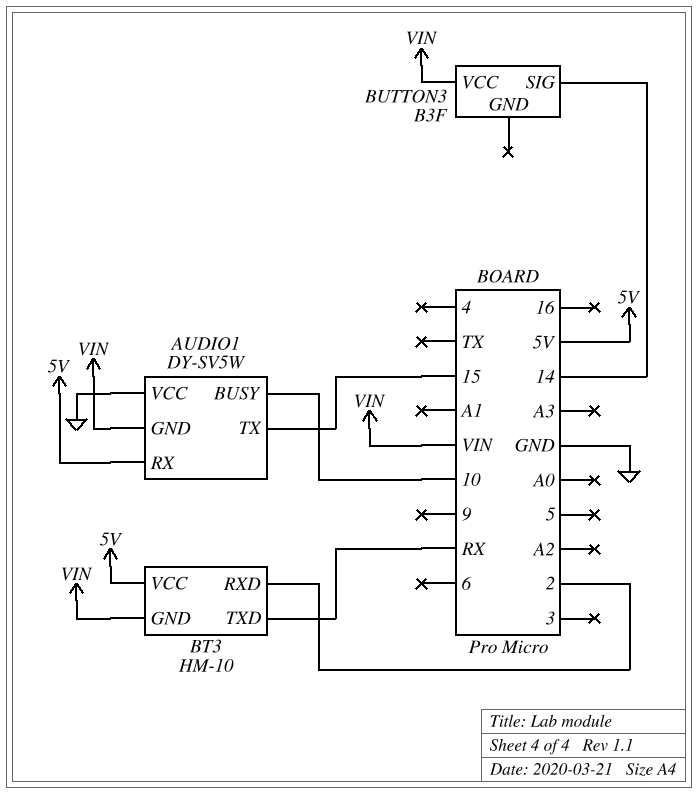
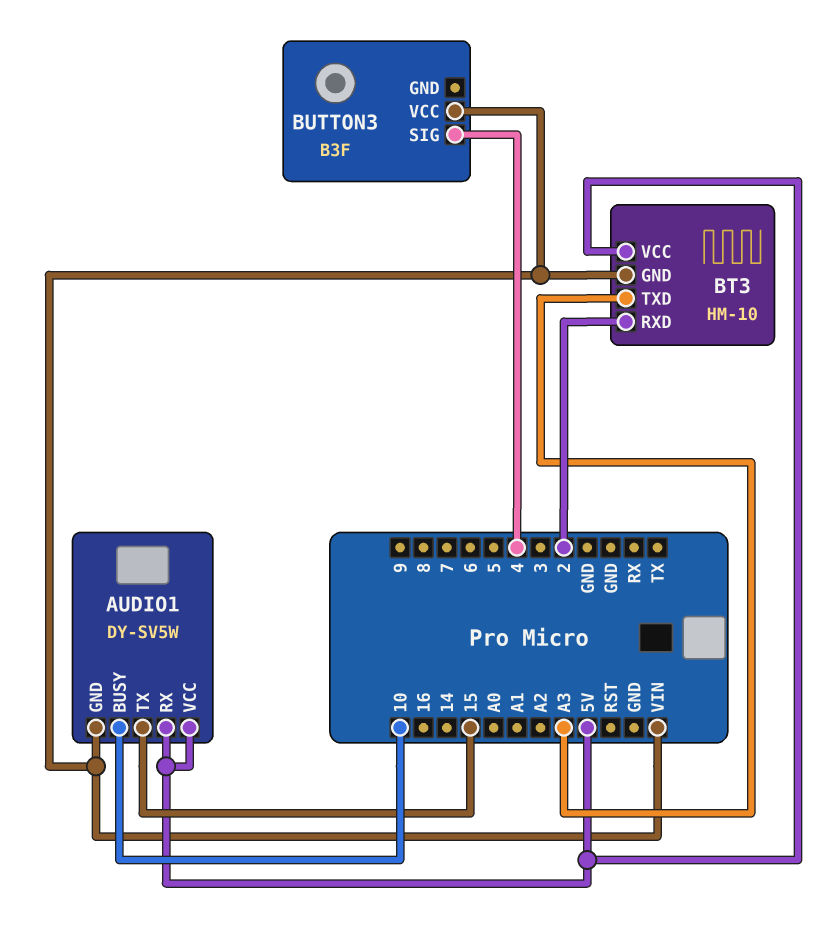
AUDIO1 pin VCC: GND -> 5V
BT3 pin TXD: RX -> A3
BUTTON3 pin SIG: 14 -> 4

